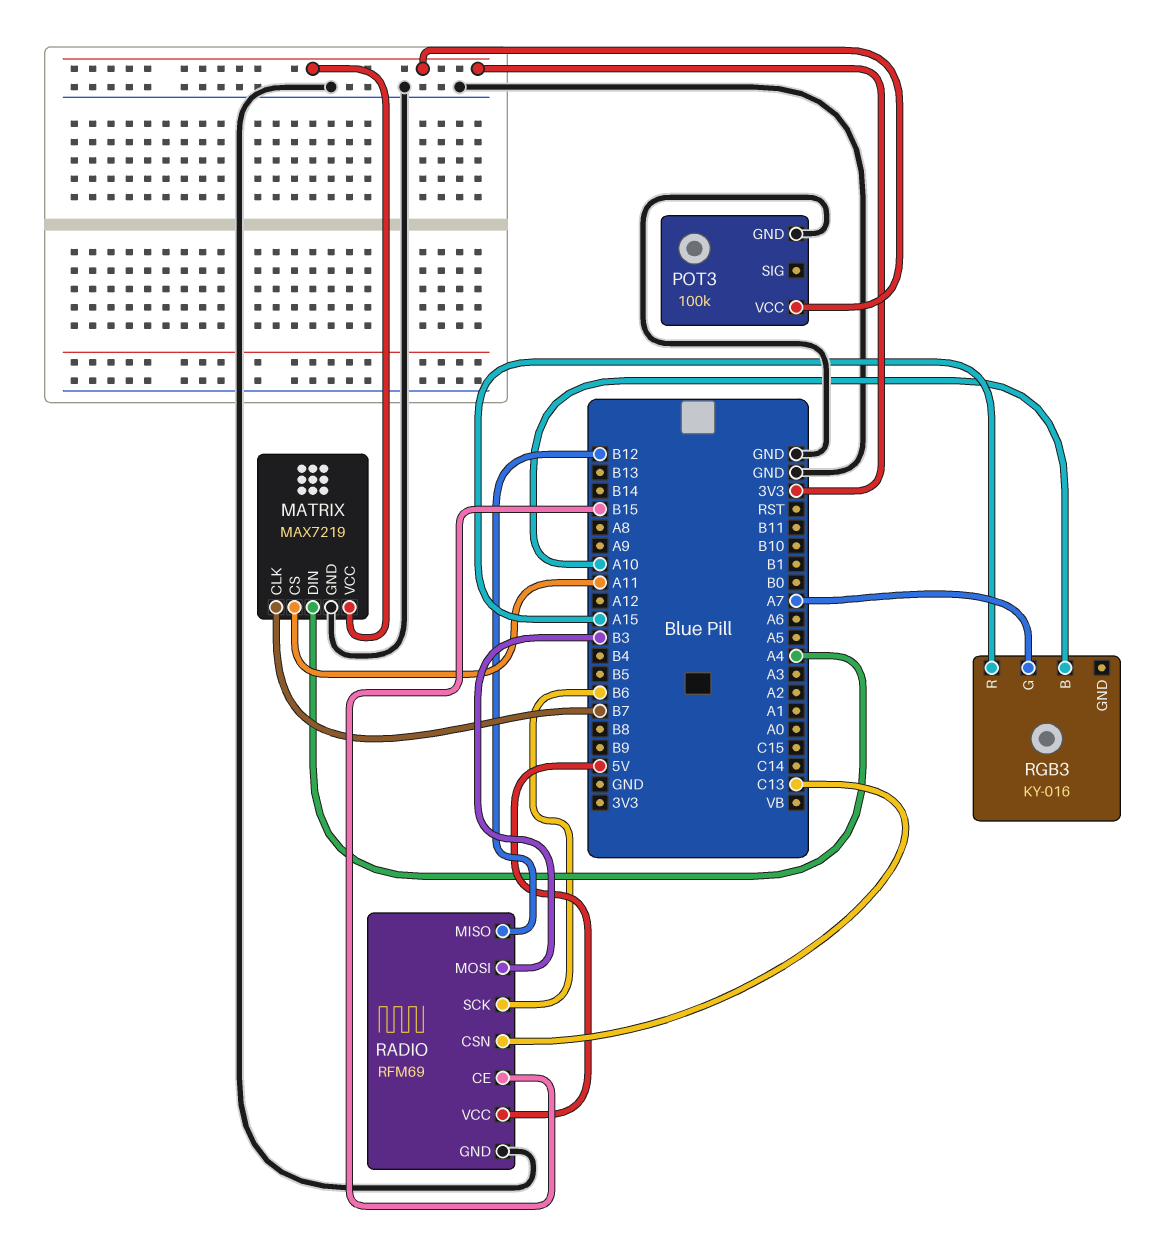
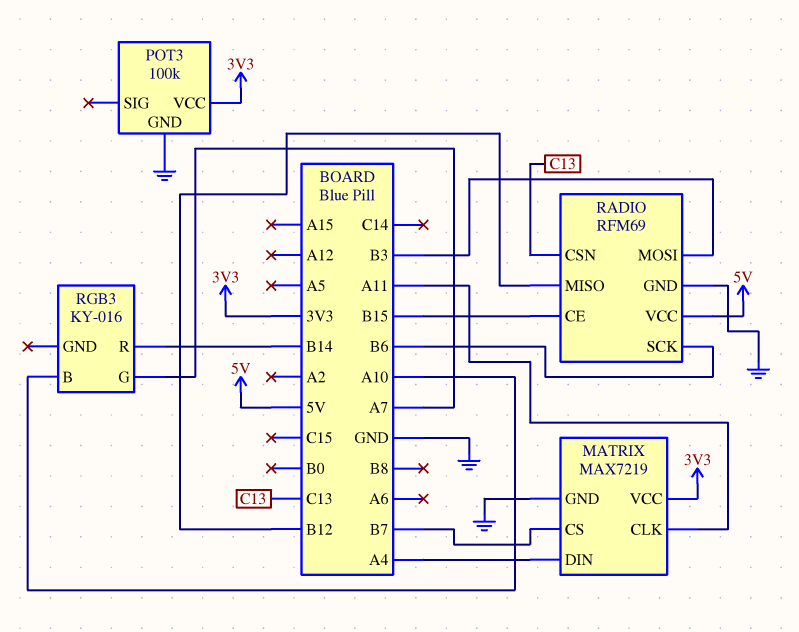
MATRIX pin CLK: B7 -> A11
MATRIX pin CS: A11 -> B7
RGB3 pin R: A15 -> B14

